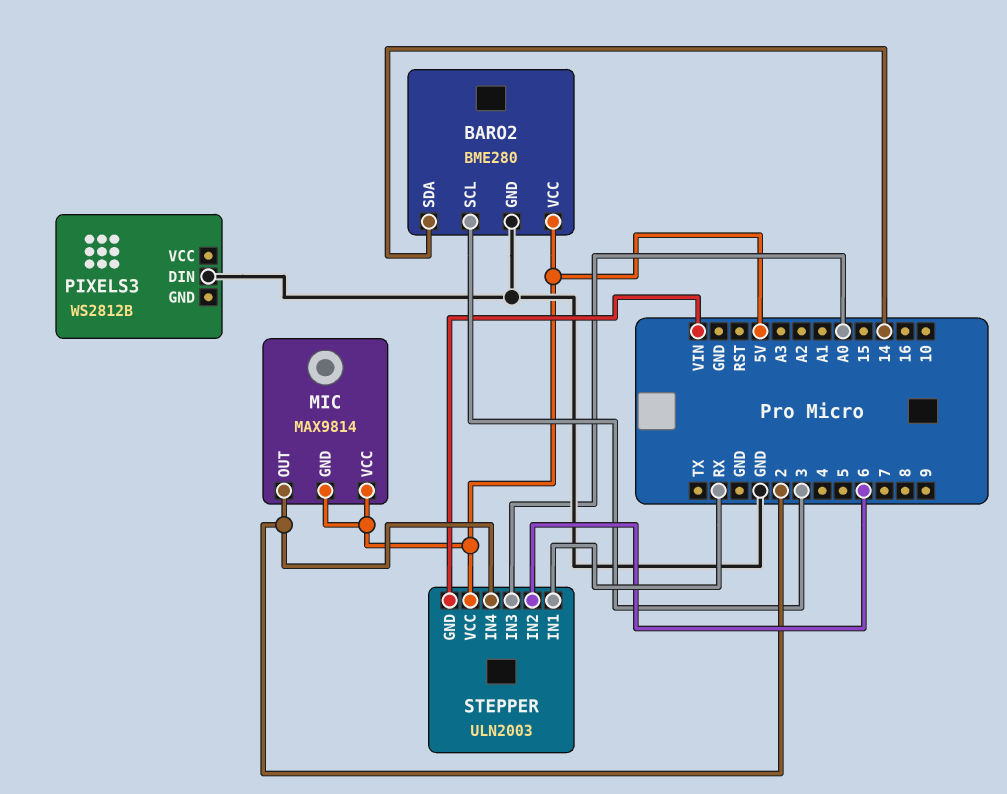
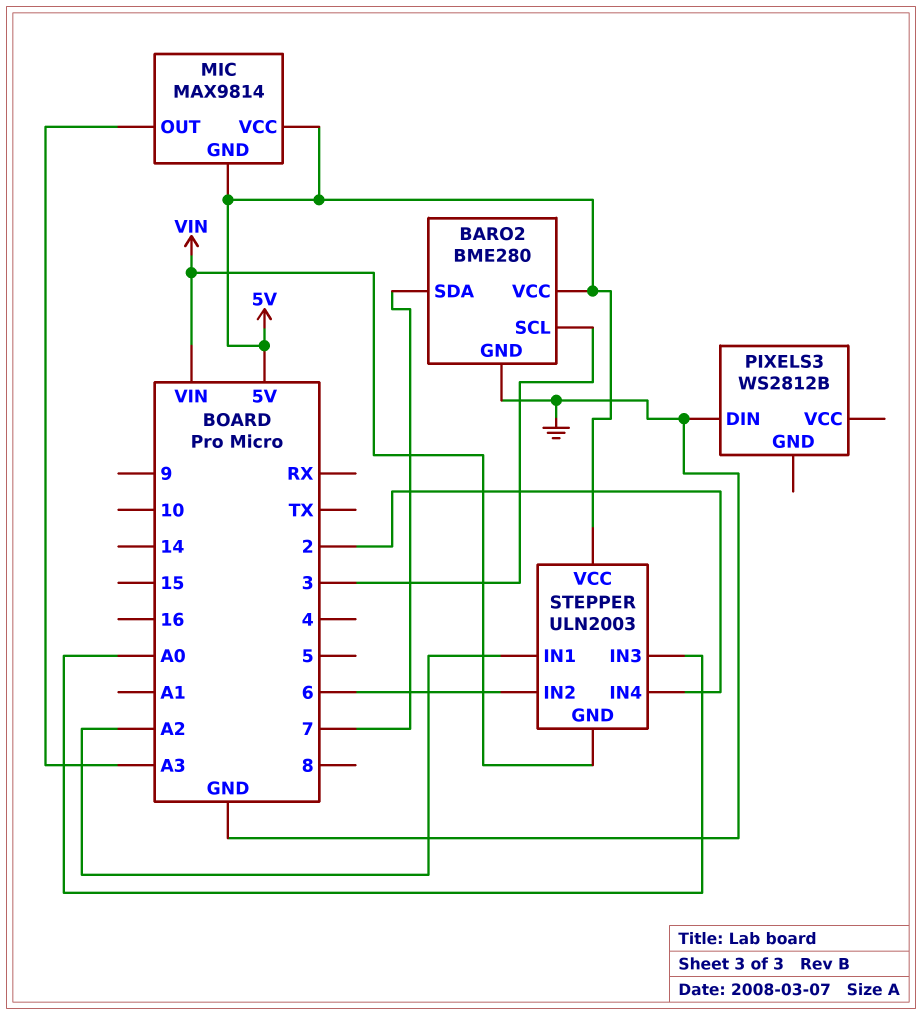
BARO2 pin SDA: 14 -> 7
MIC pin OUT: 2 -> A3
STEPPER pin IN1: RX -> A2

